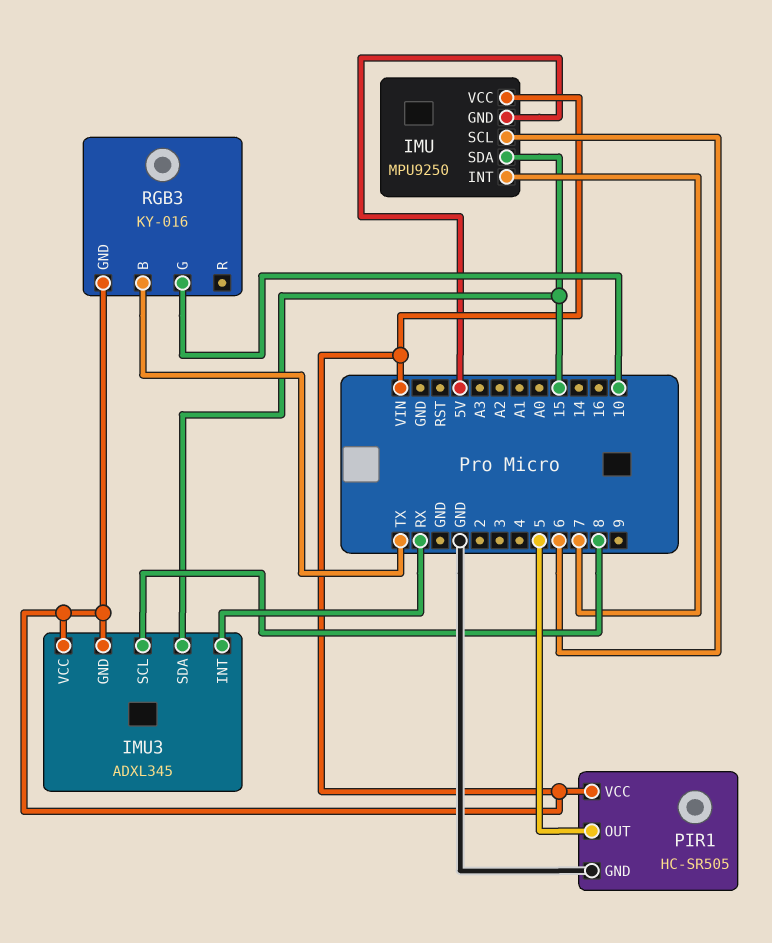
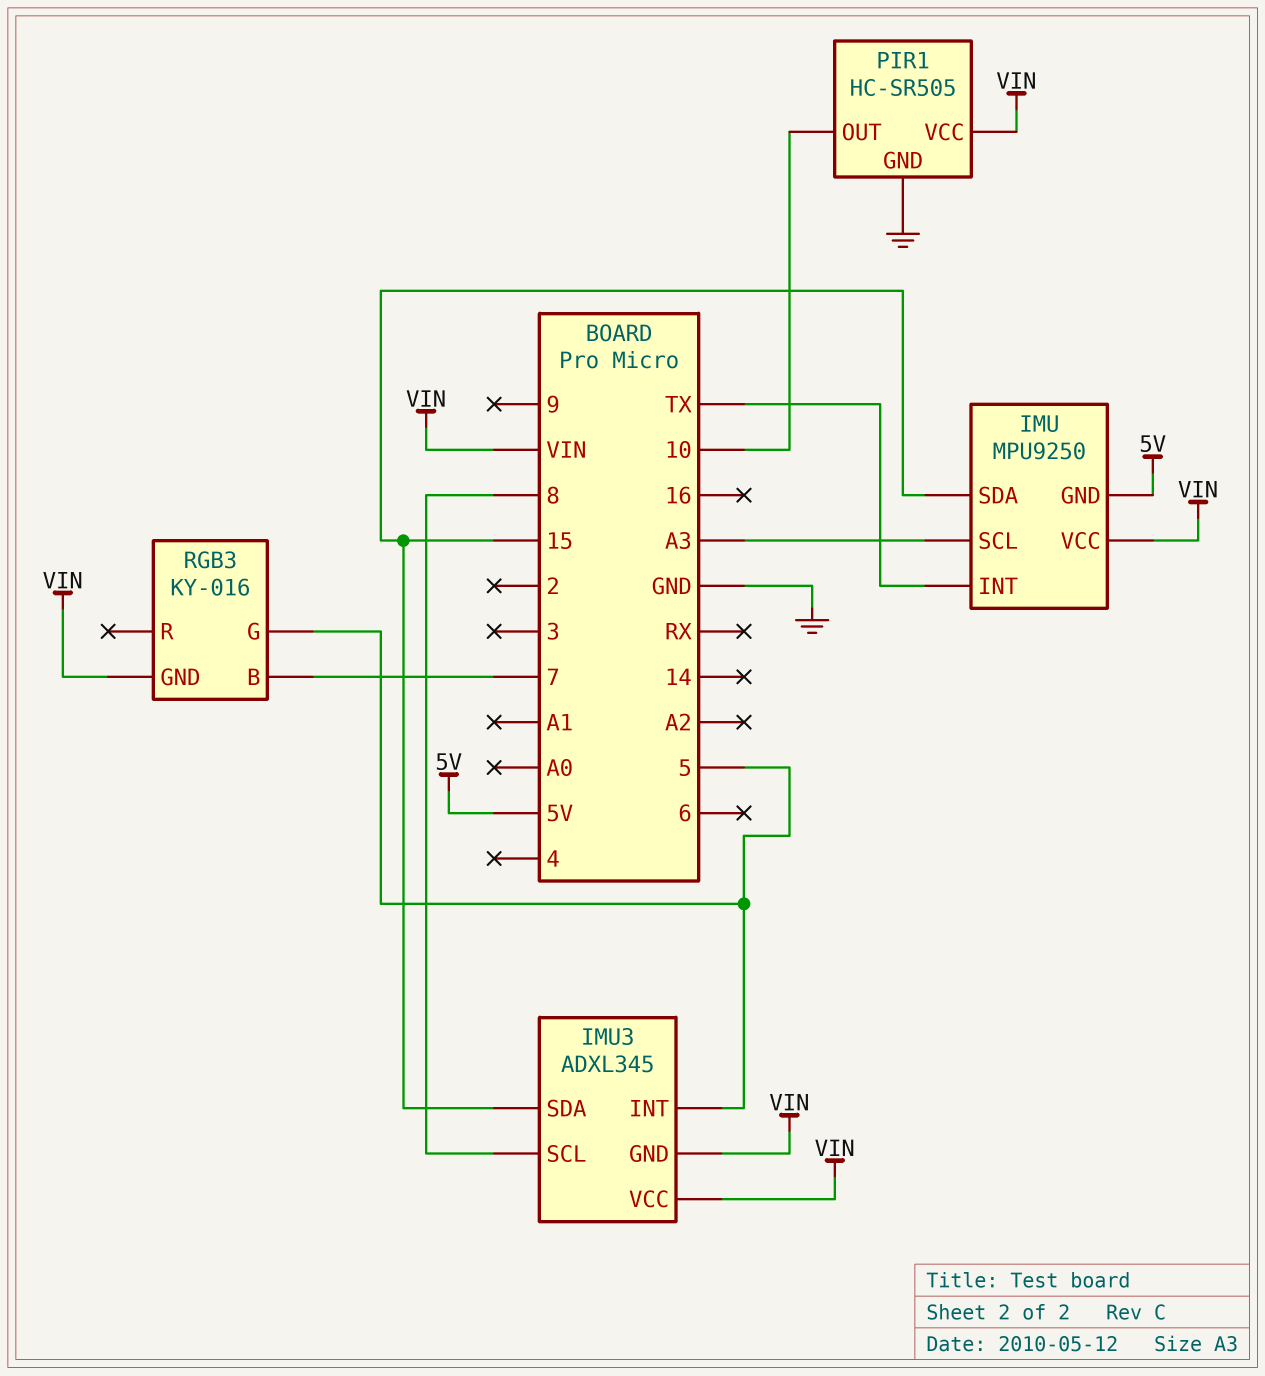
IMU pin INT: 7 -> TX
IMU pin SCL: 6 -> A3
IMU3 pin INT: RX -> 5
PIR1 pin OUT: 5 -> 10
RGB3 pin B: TX -> 7
RGB3 pin G: 10 -> 5

